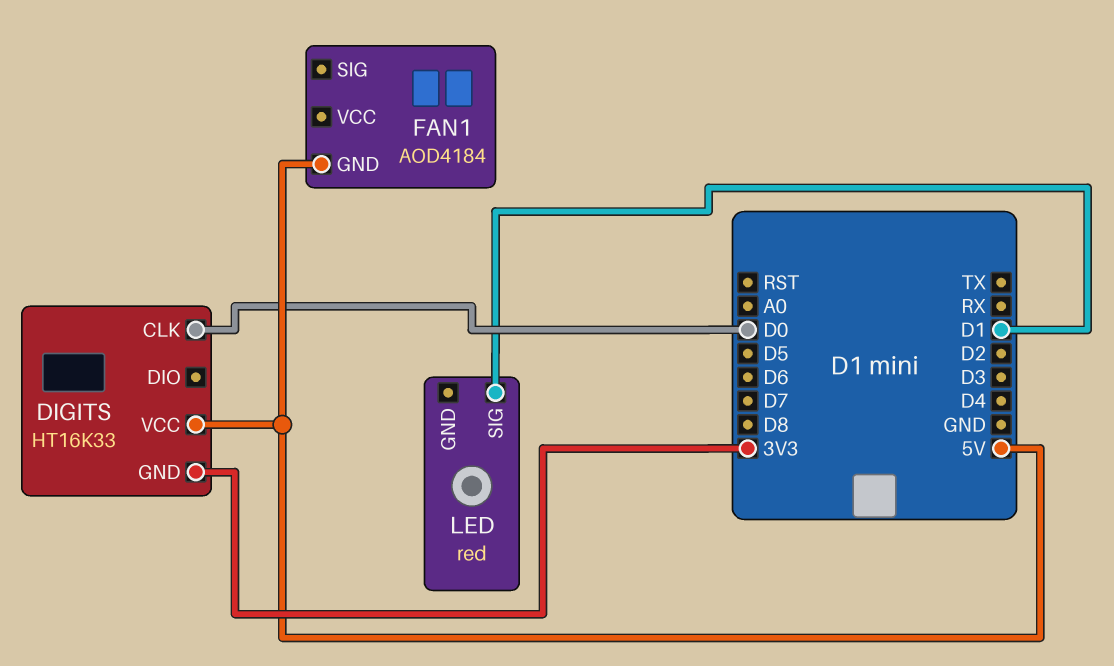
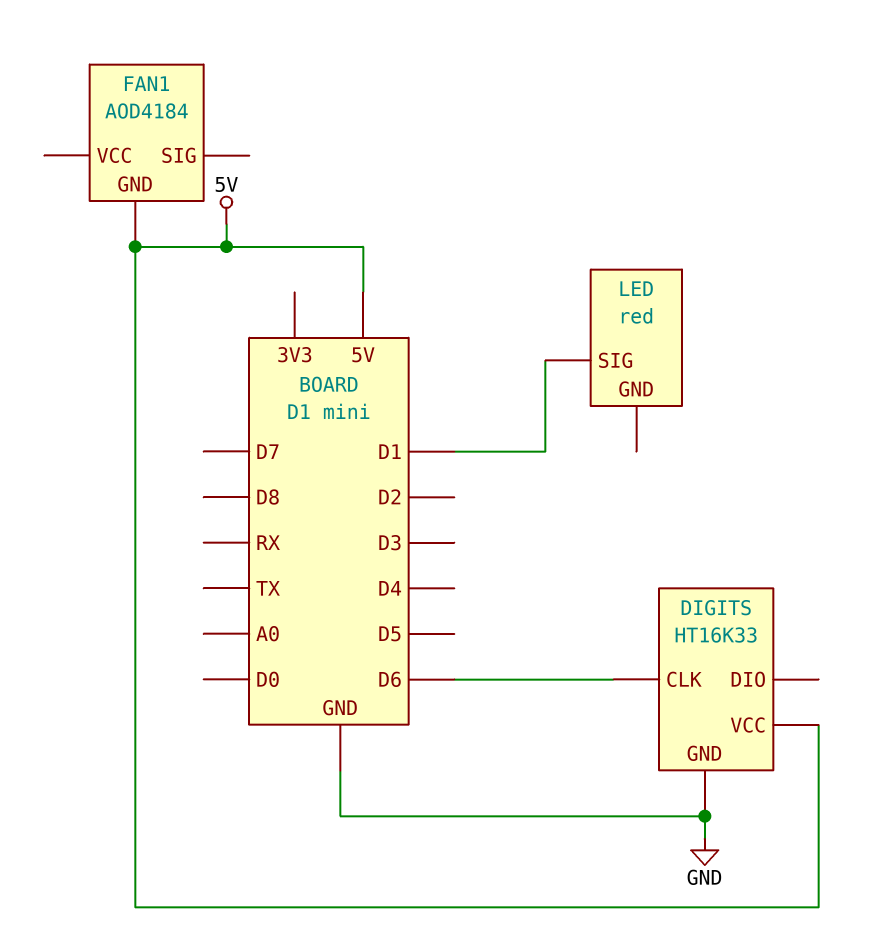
DIGITS pin CLK: D0 -> D6
DIGITS pin GND: 3V3 -> GND

